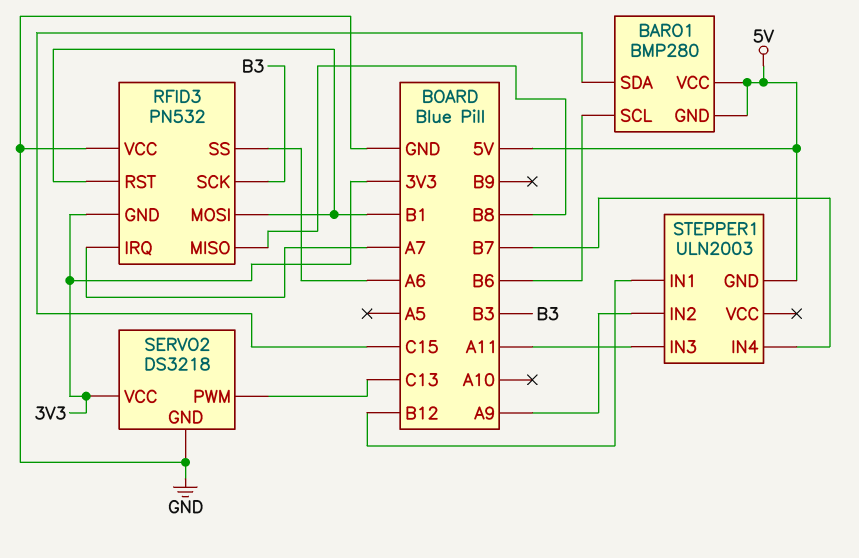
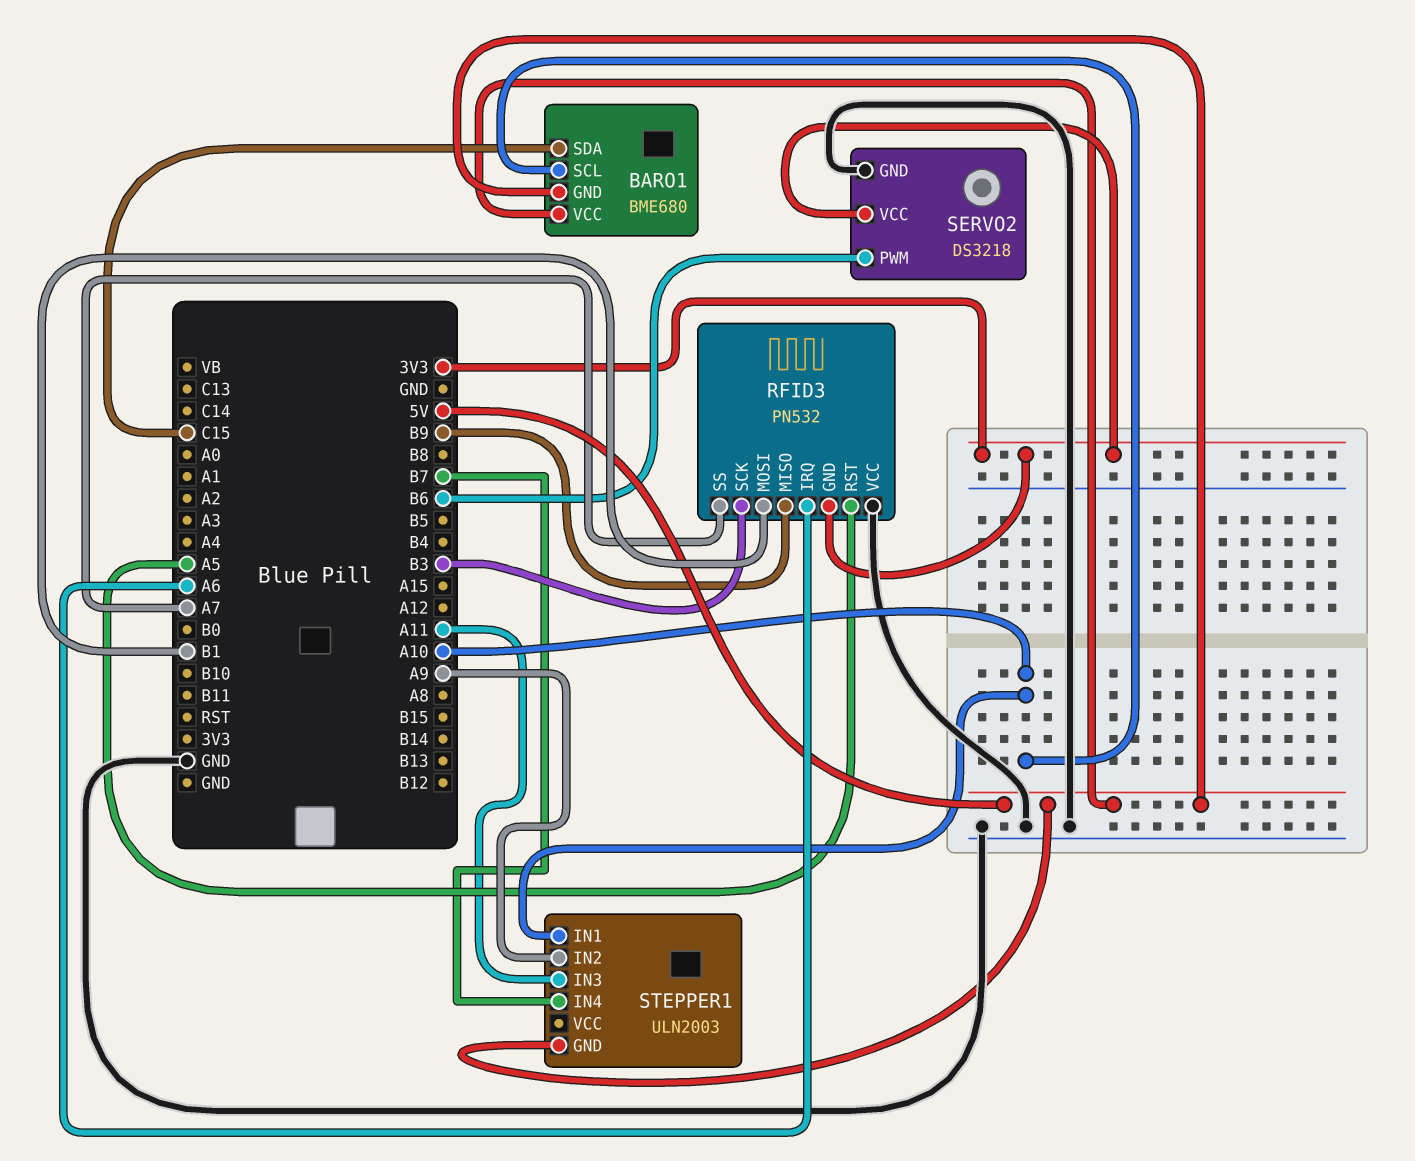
BARO1: BMP280 -> BME680
BARO1 pin SCL: B6 -> A10
RFID3 pin IRQ: A7 -> A6
RFID3 pin MISO: B8 -> B9
RFID3 pin RST: B1 -> A5
RFID3 pin SS: A6 -> A7
SERVO2 pin PWM: C13 -> B6
STEPPER1 pin IN1: B12 -> A10

